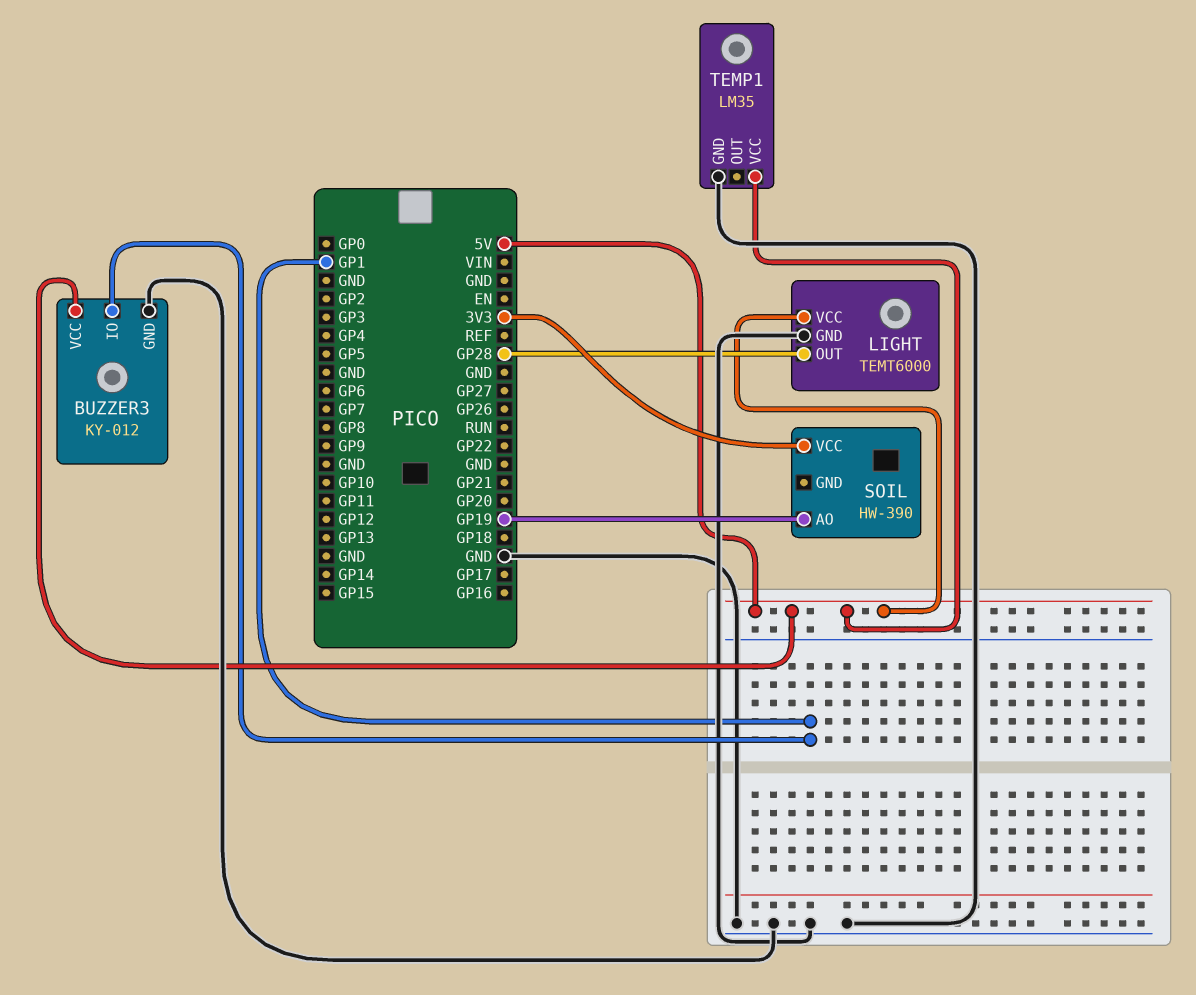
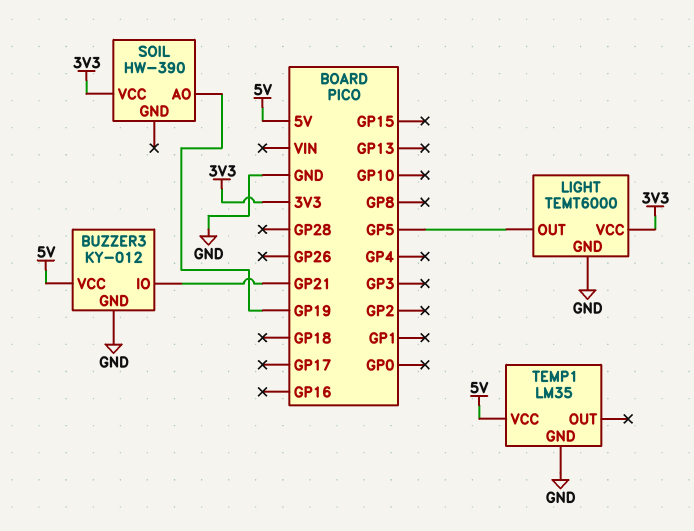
BUZZER3 pin IO: GP1 -> GP21
LIGHT pin OUT: GP28 -> GP5
LIGHT pin VCC: 5V -> 3V3

